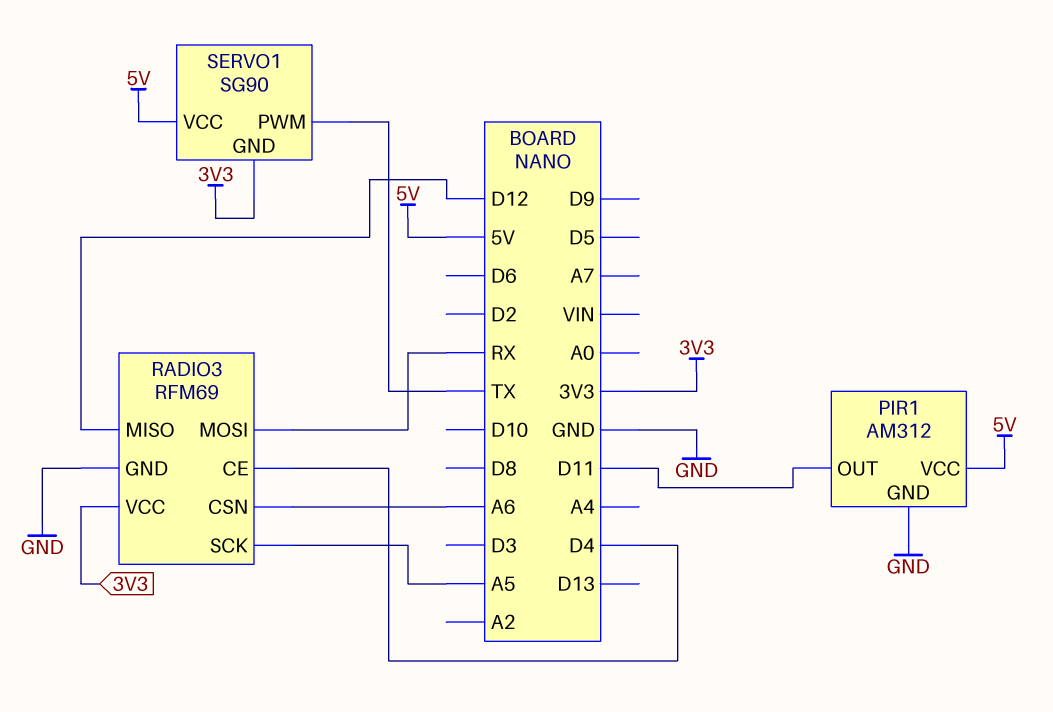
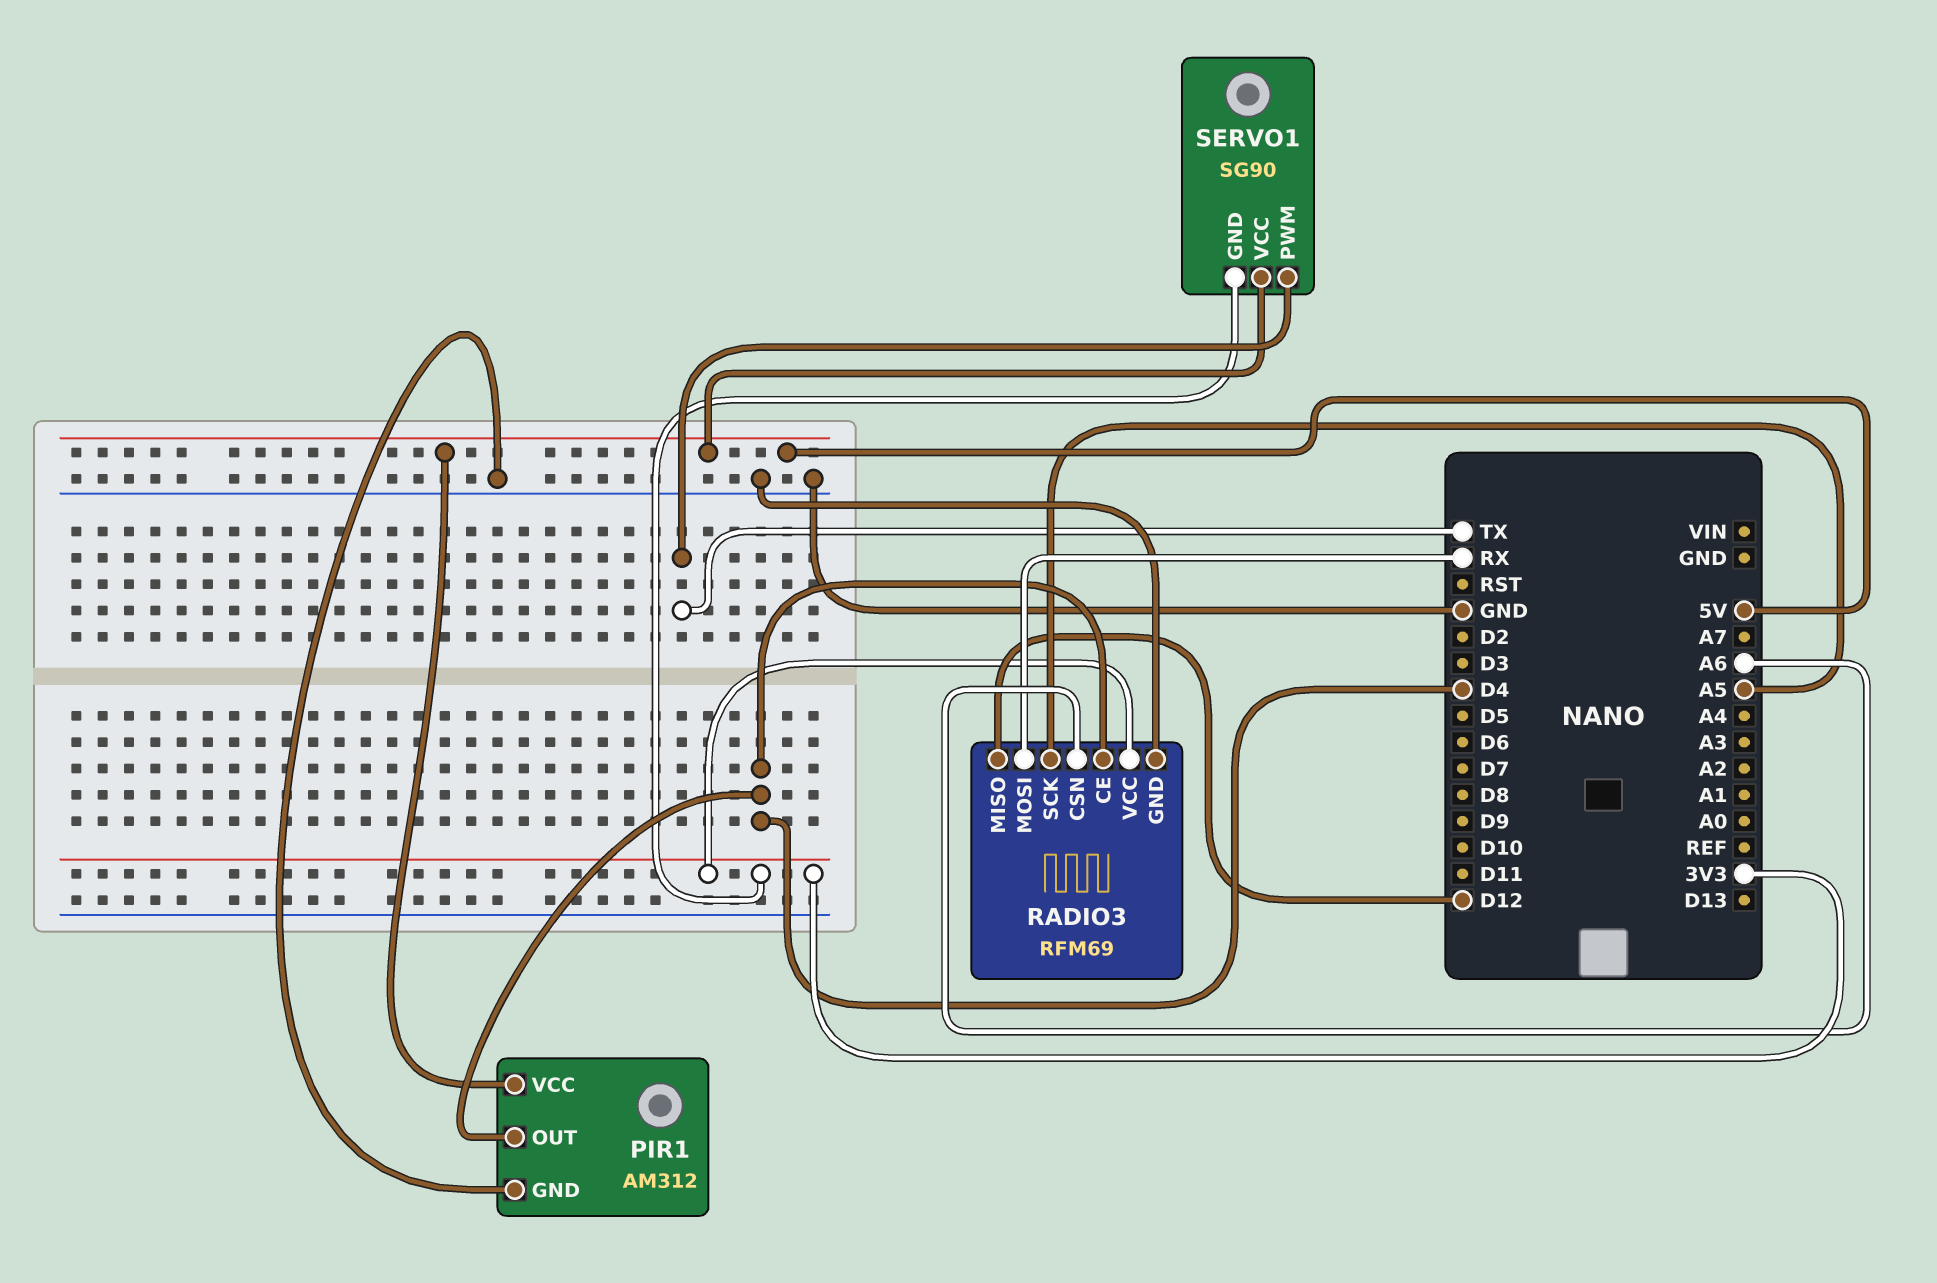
PIR1 pin OUT: D11 -> D4

